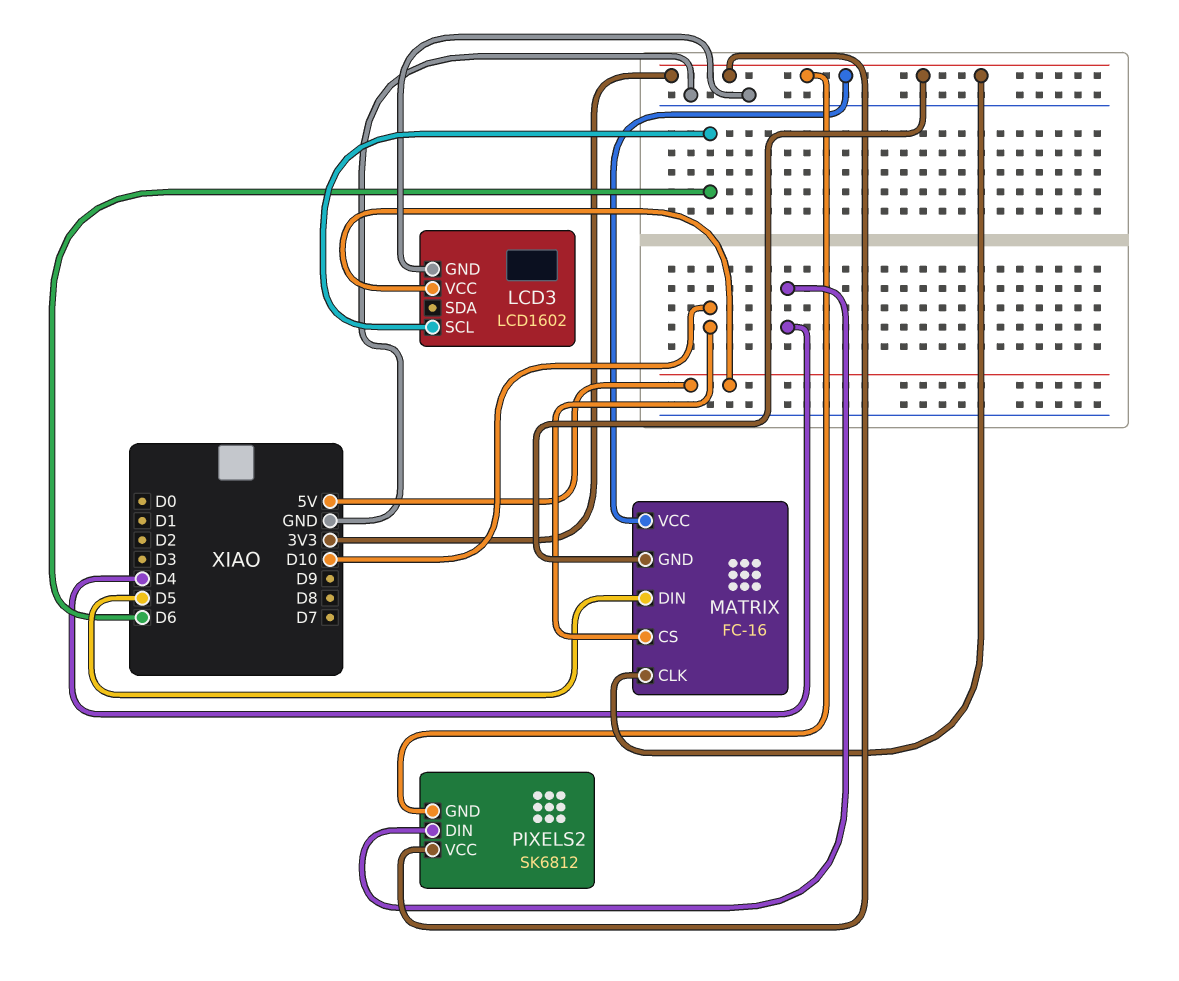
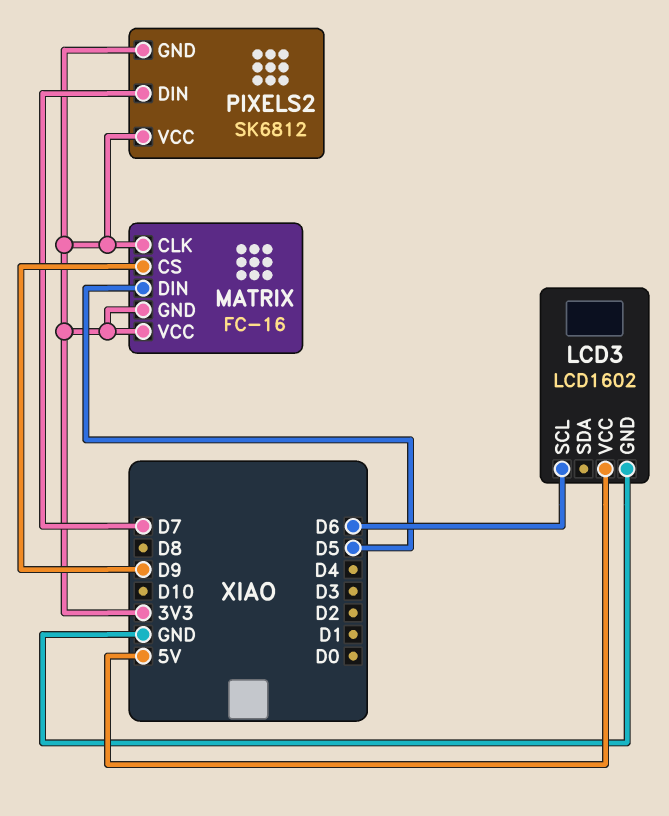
MATRIX pin CS: D10 -> D9
PIXELS2 pin DIN: D4 -> D7

